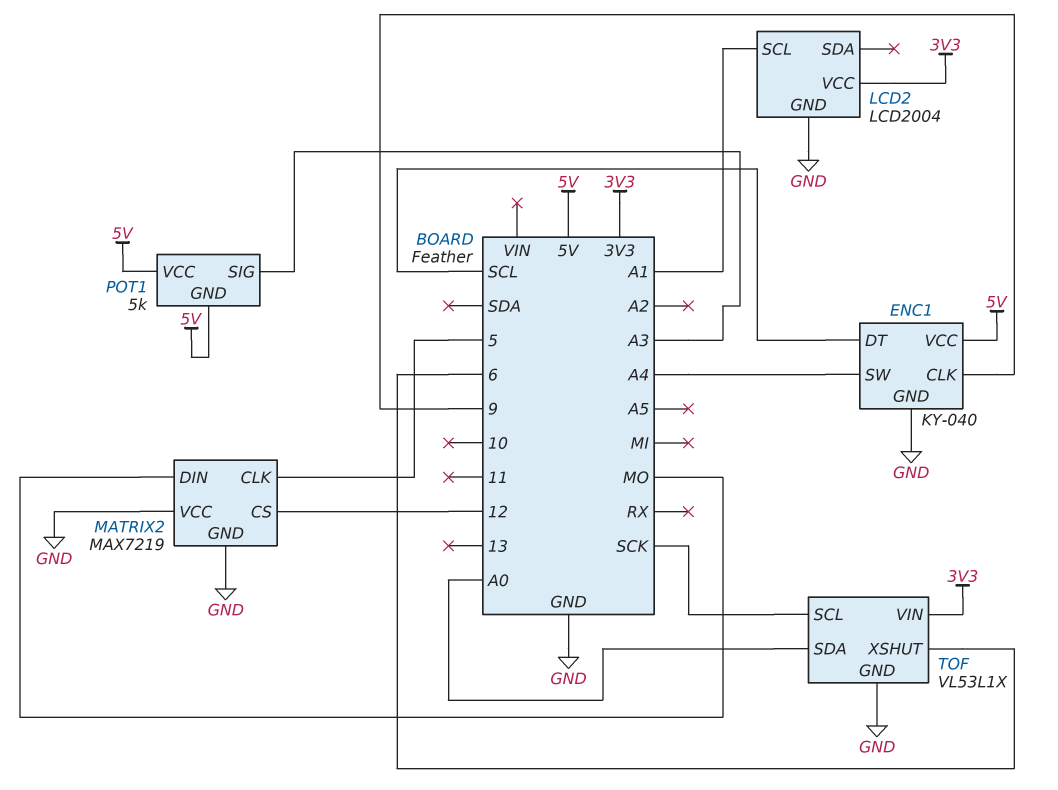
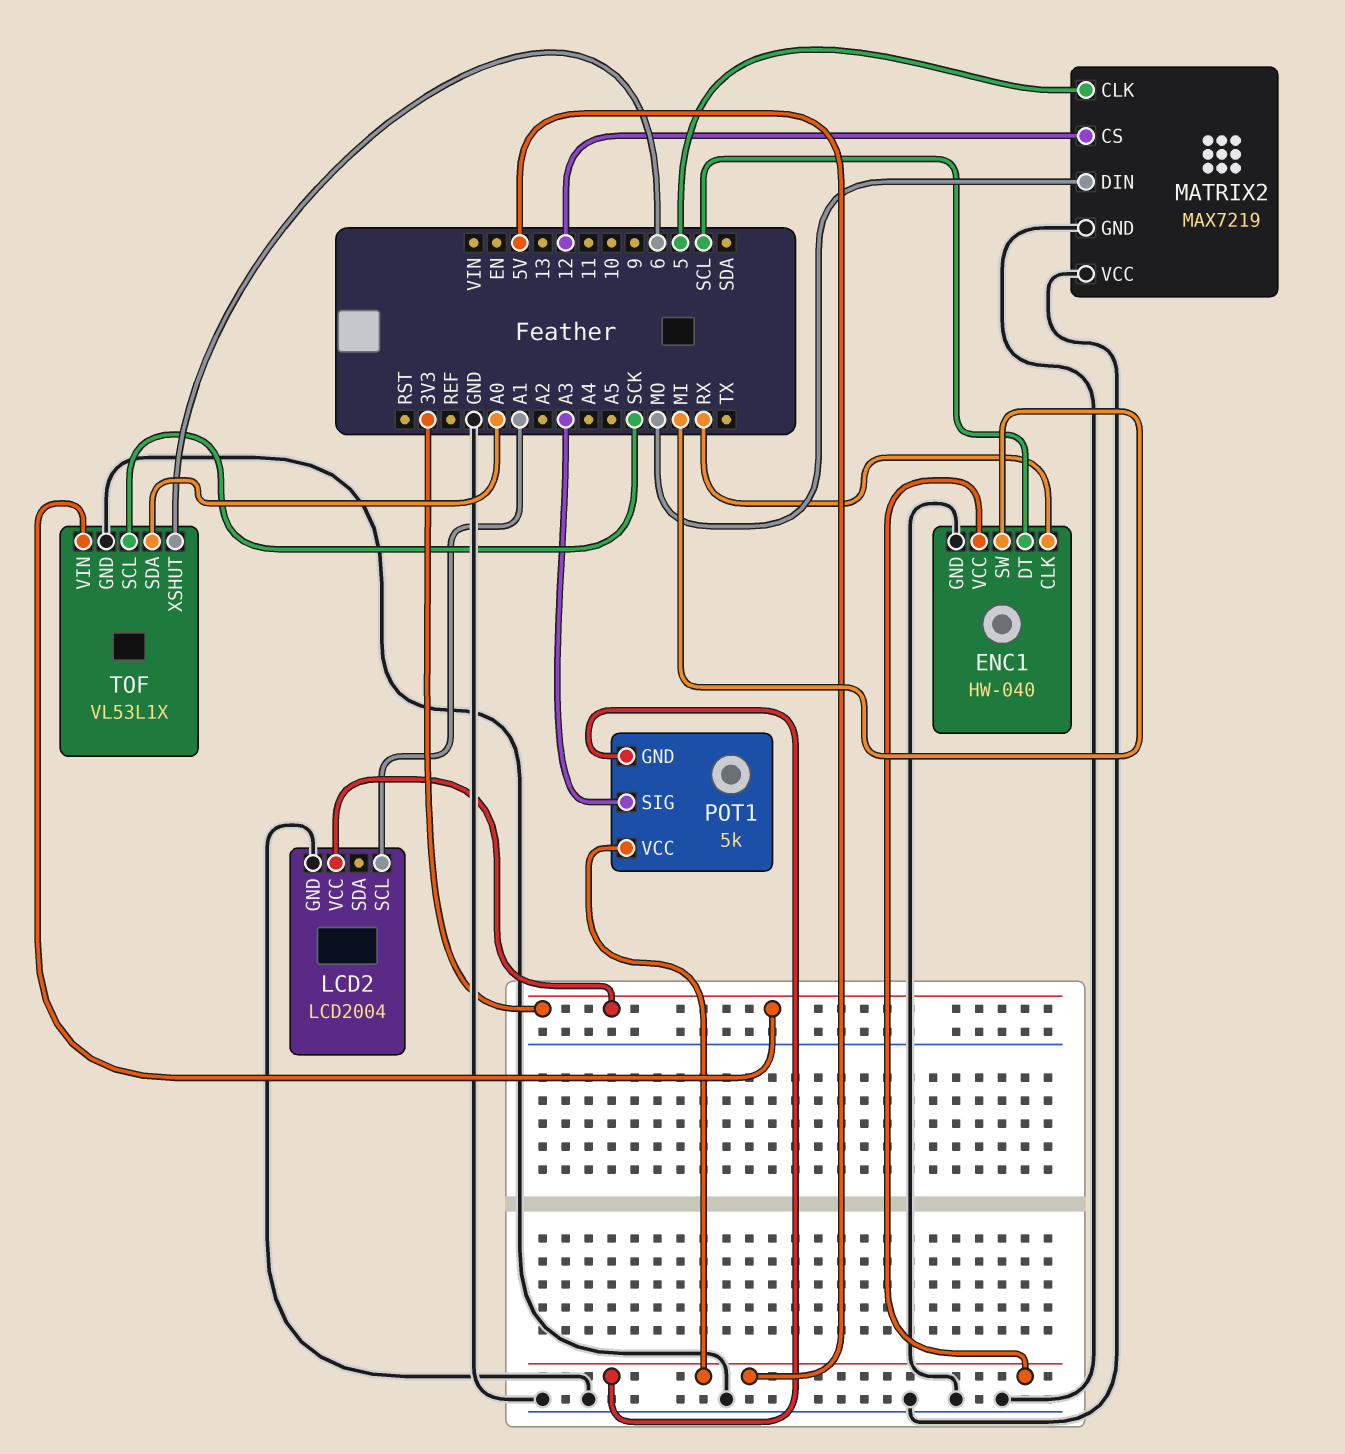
ENC1: KY-040 -> HW-040
ENC1 pin CLK: 9 -> RX
ENC1 pin SW: A4 -> MI

